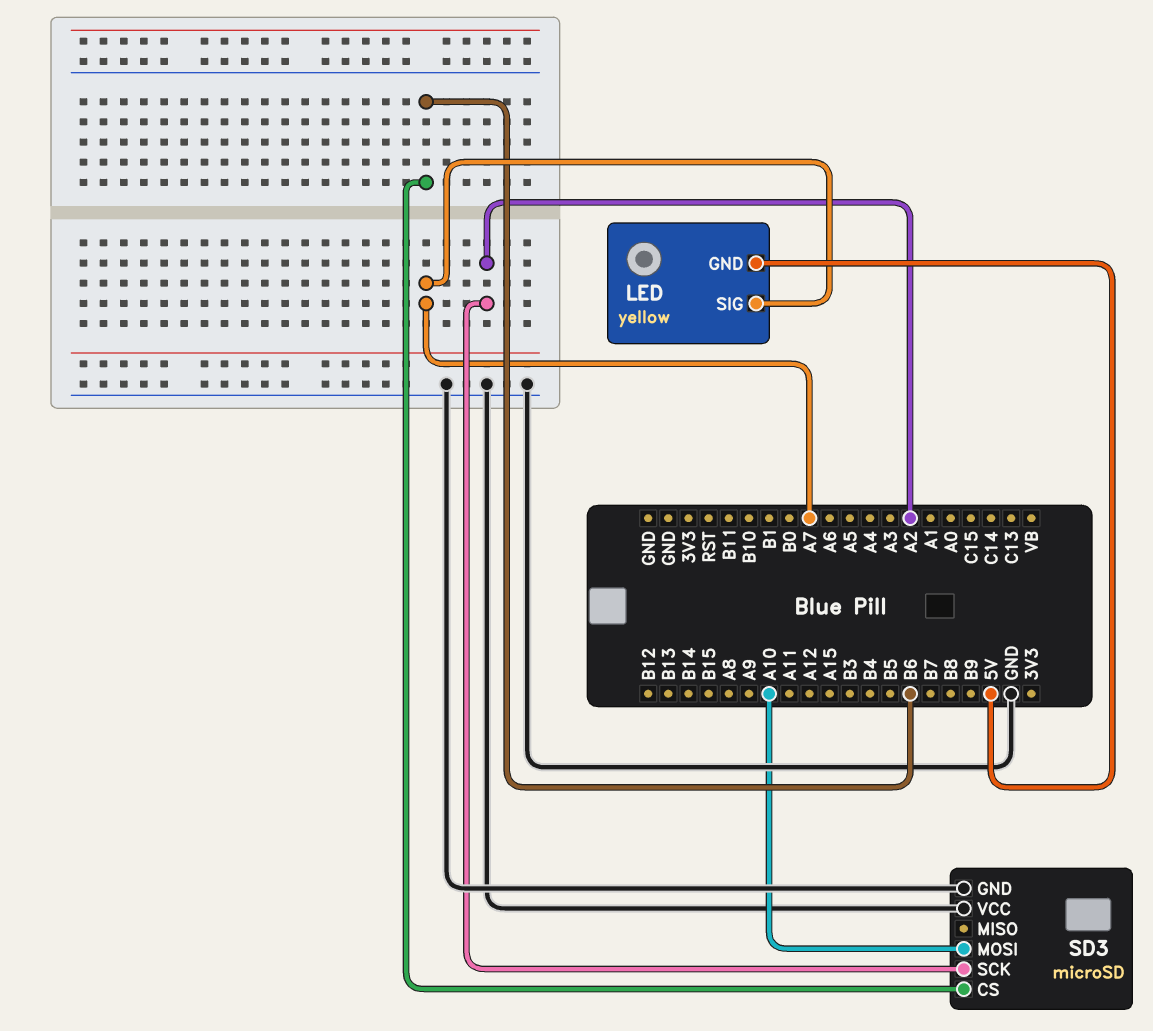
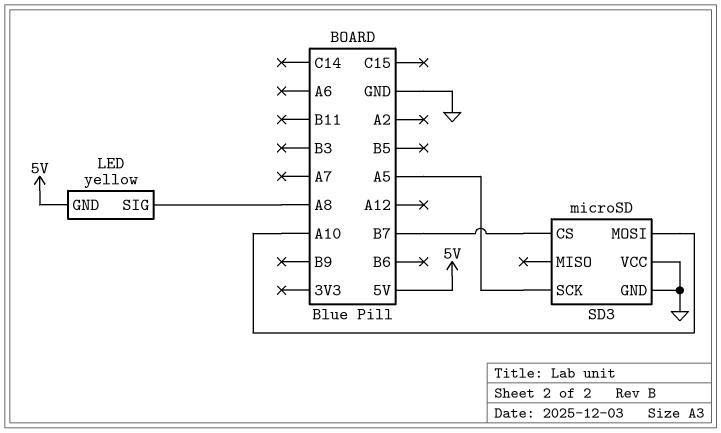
LED pin SIG: A7 -> A8
SD3 pin CS: B6 -> B7
SD3 pin SCK: A2 -> A5

